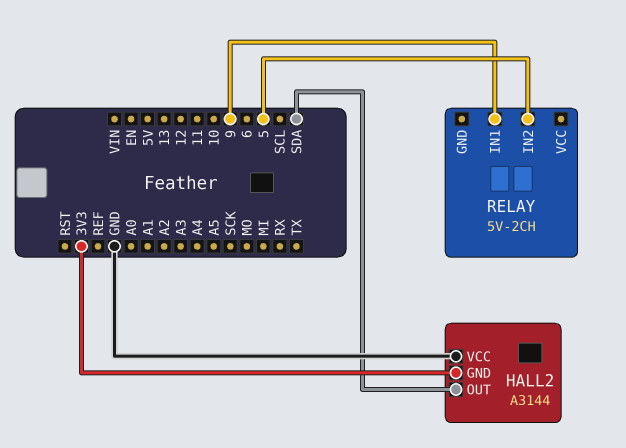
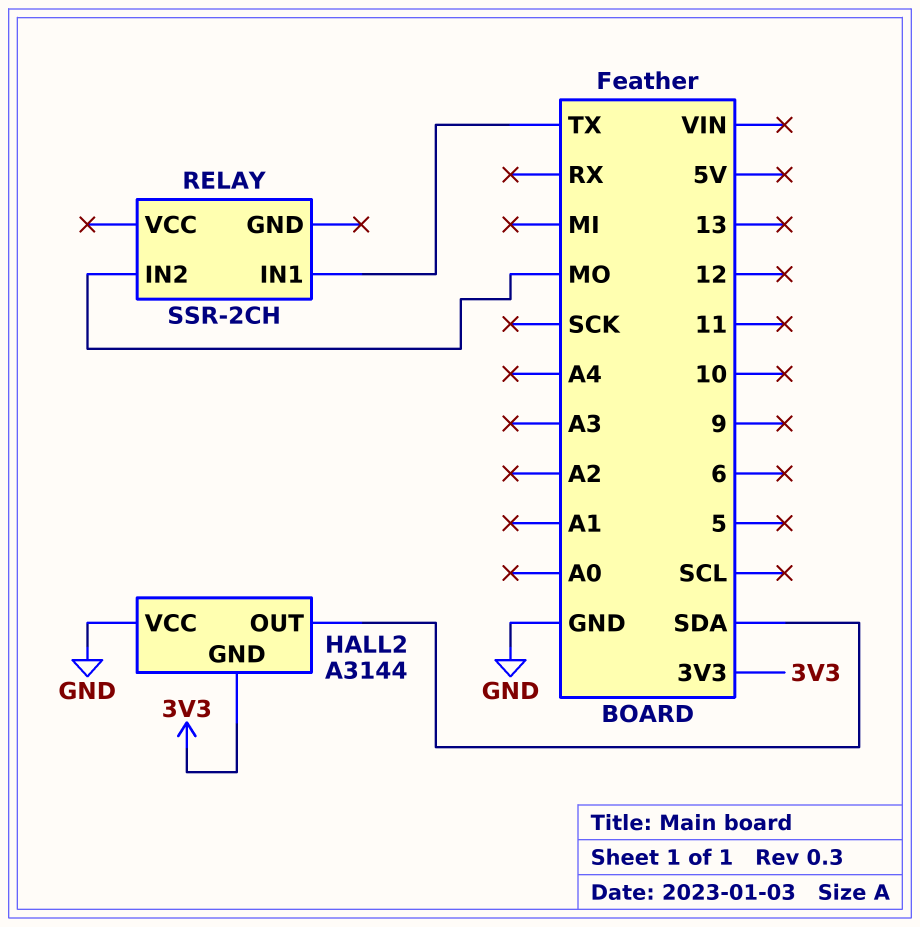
RELAY: 5V-2CH -> SSR-2CH
RELAY pin IN1: 9 -> TX
RELAY pin IN2: 5 -> MO

